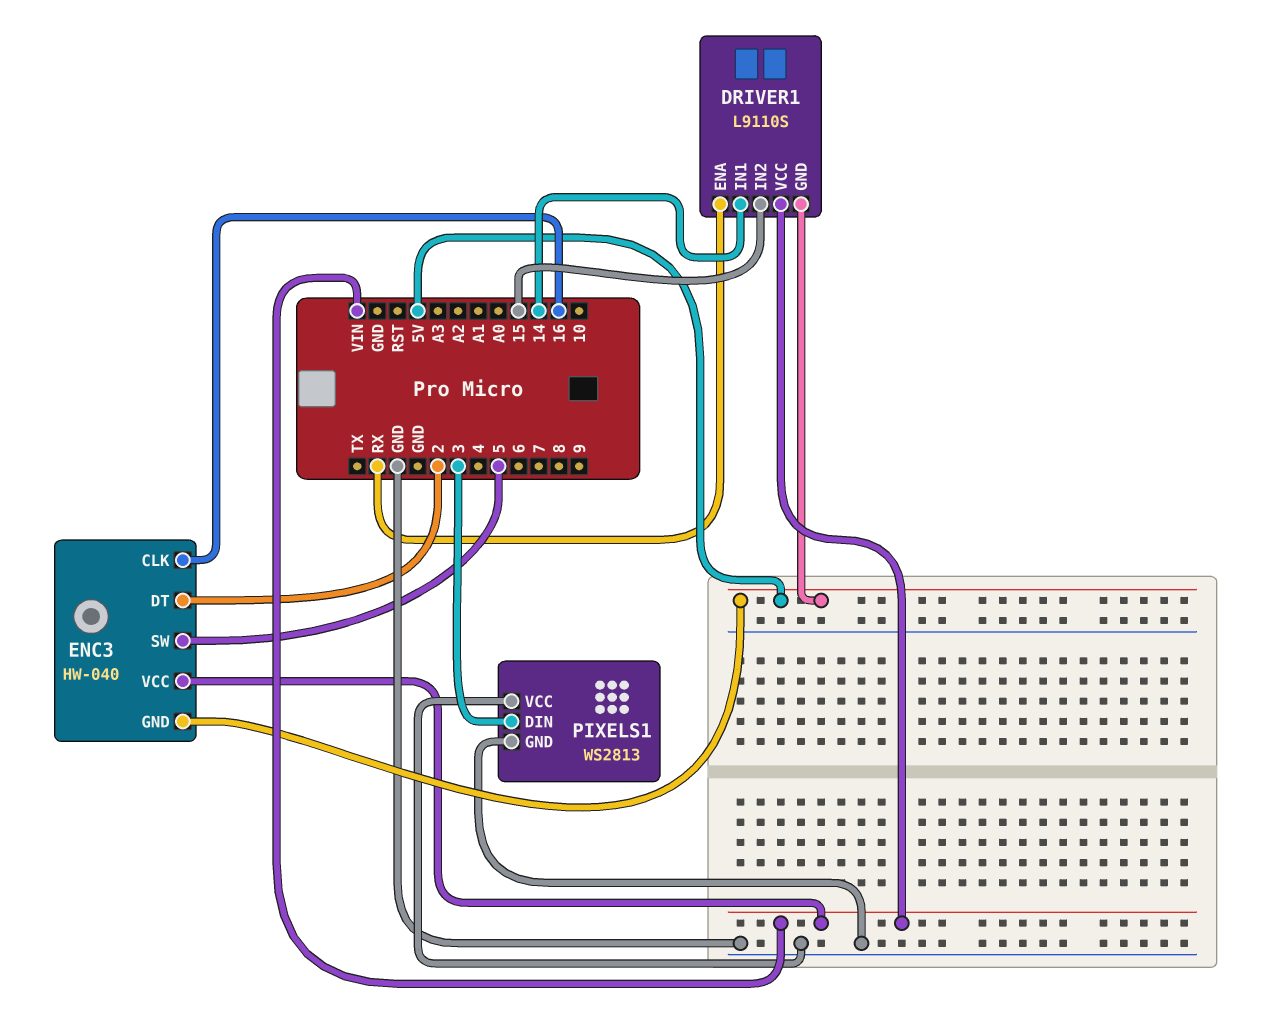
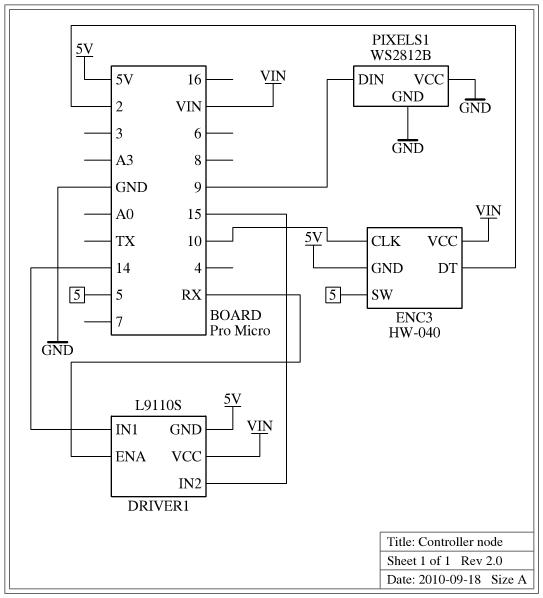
ENC3 pin CLK: 16 -> 10
PIXELS1: WS2813 -> WS2812B
PIXELS1 pin DIN: 3 -> 9

